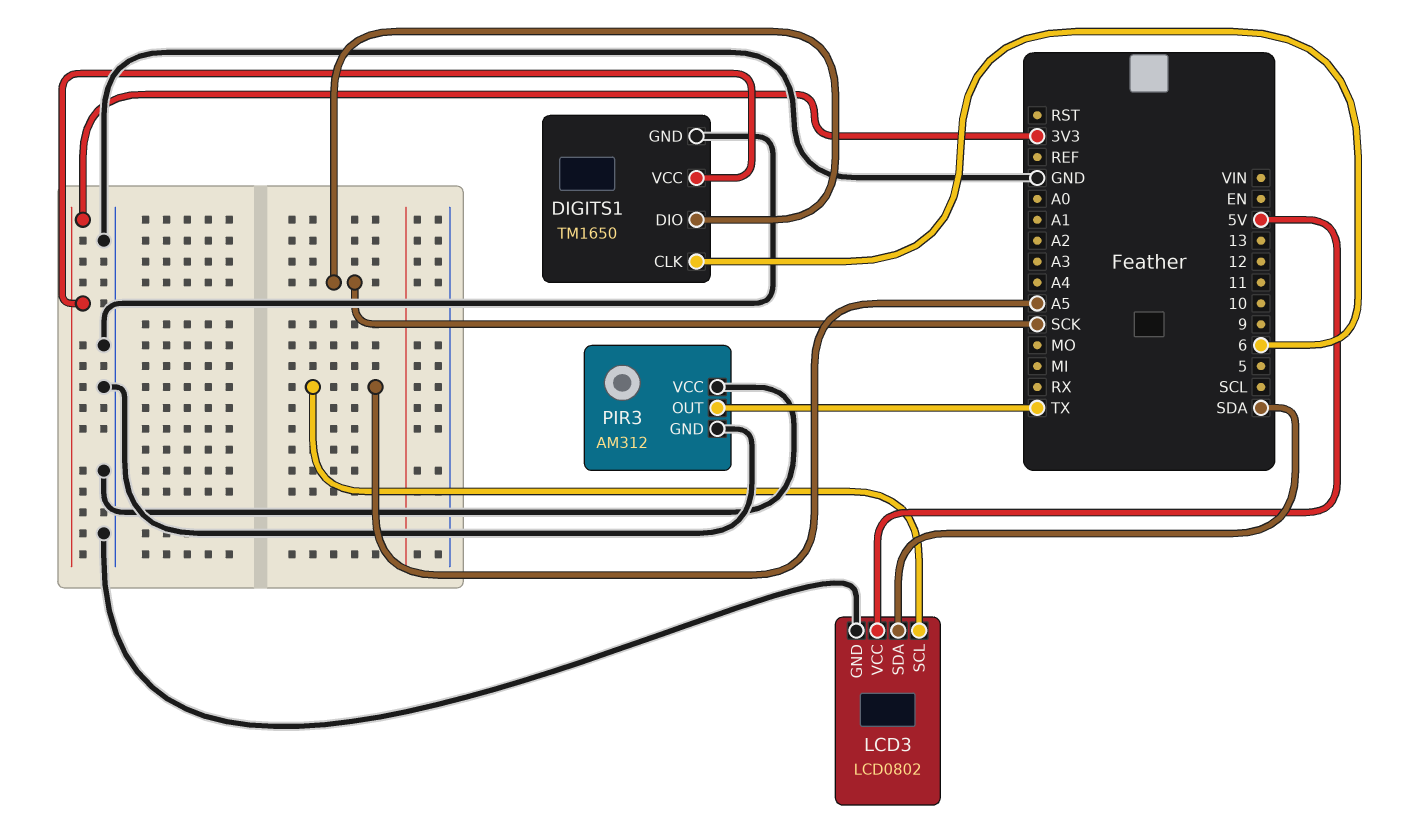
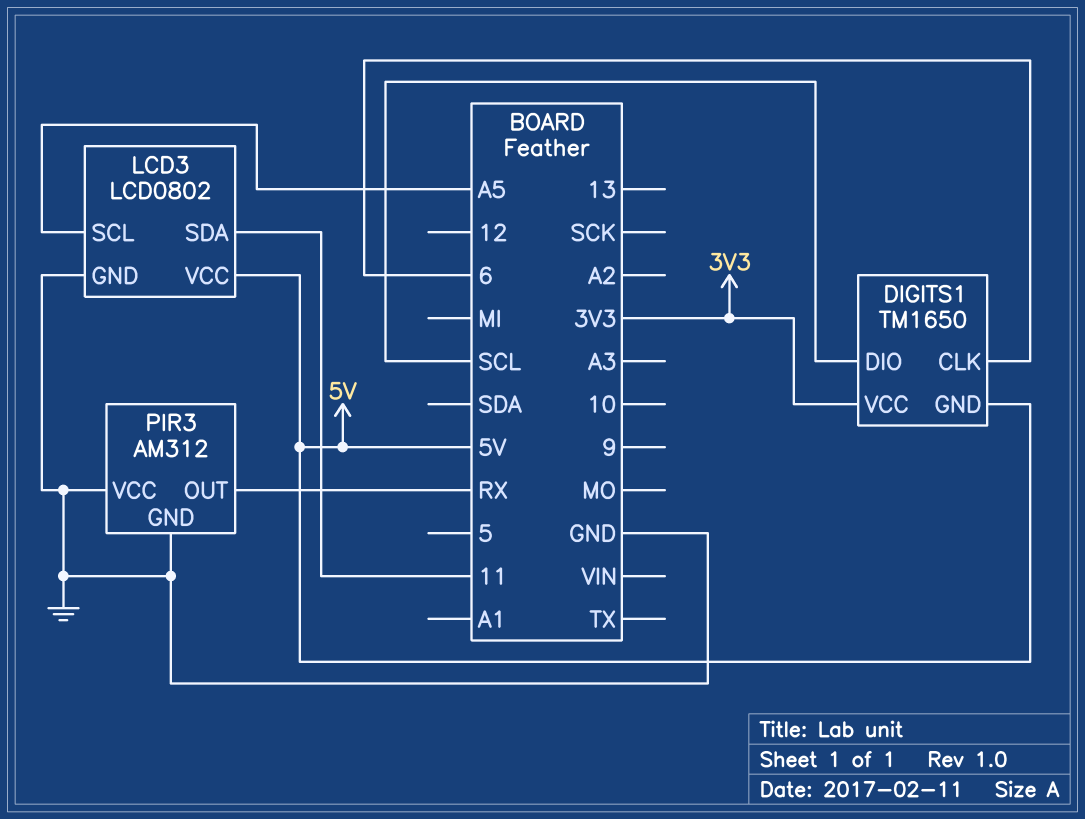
DIGITS1 pin DIO: SCK -> SCL
DIGITS1 pin GND: GND -> 5V
LCD3 pin SDA: SDA -> 11
PIR3 pin OUT: TX -> RX

